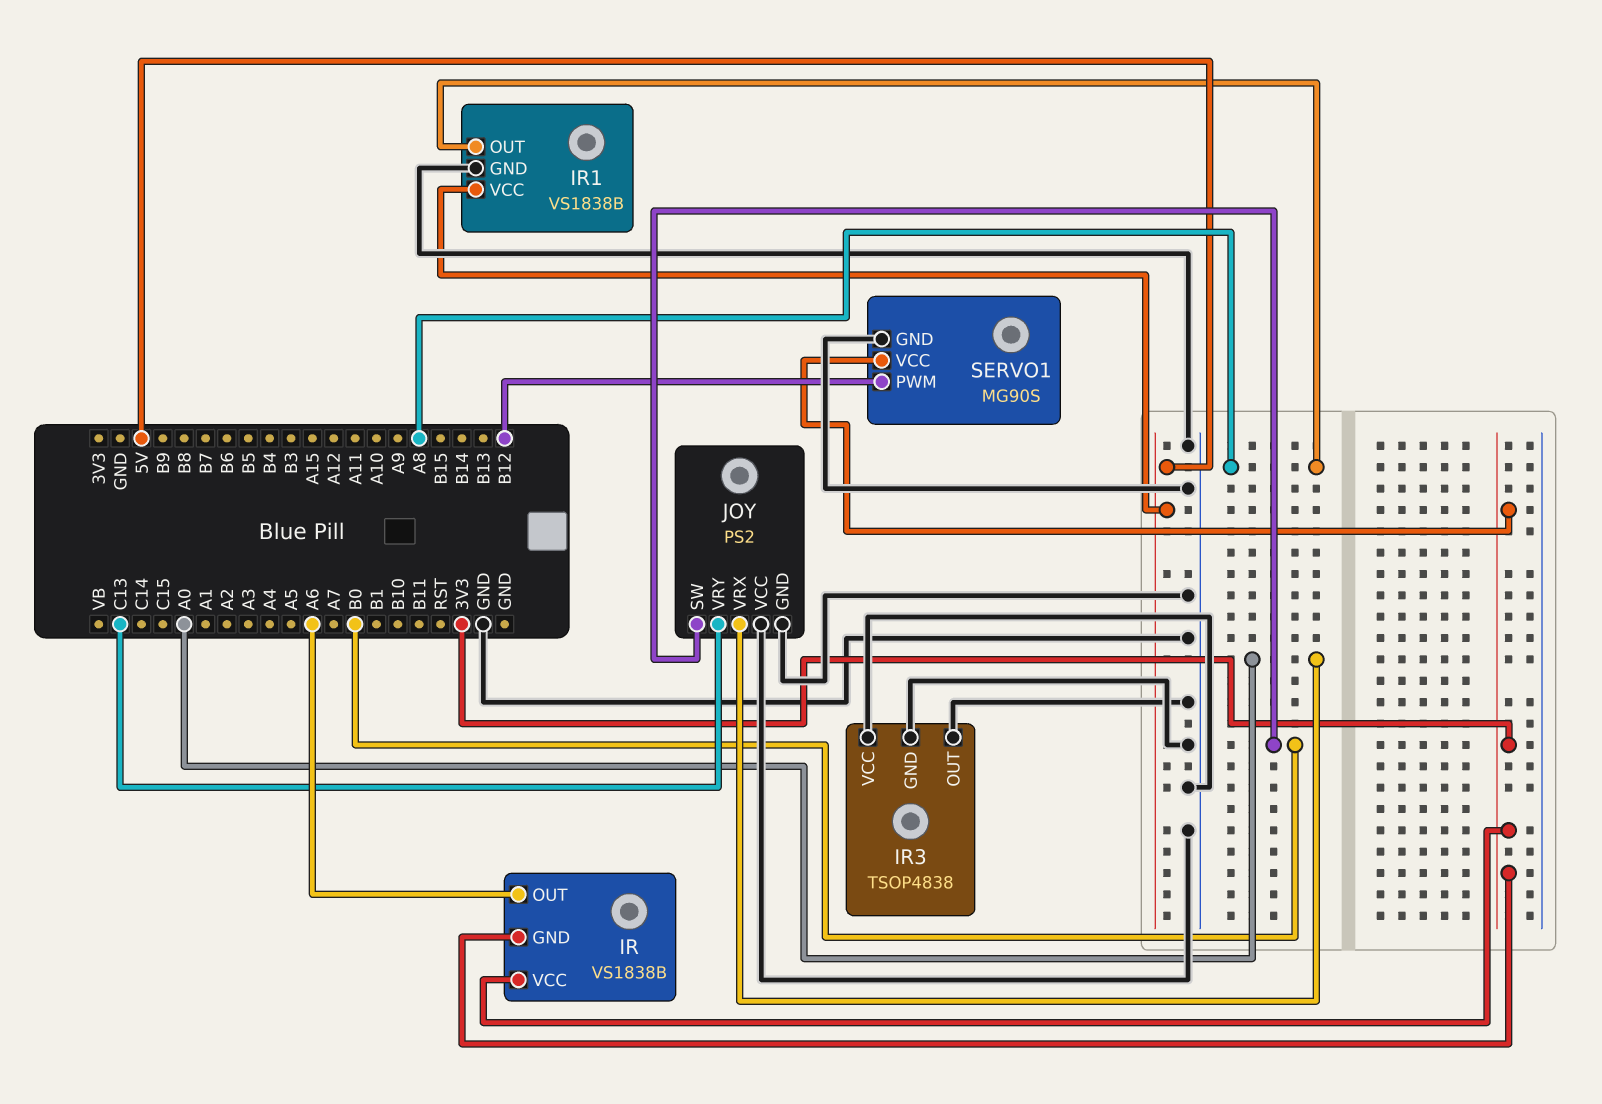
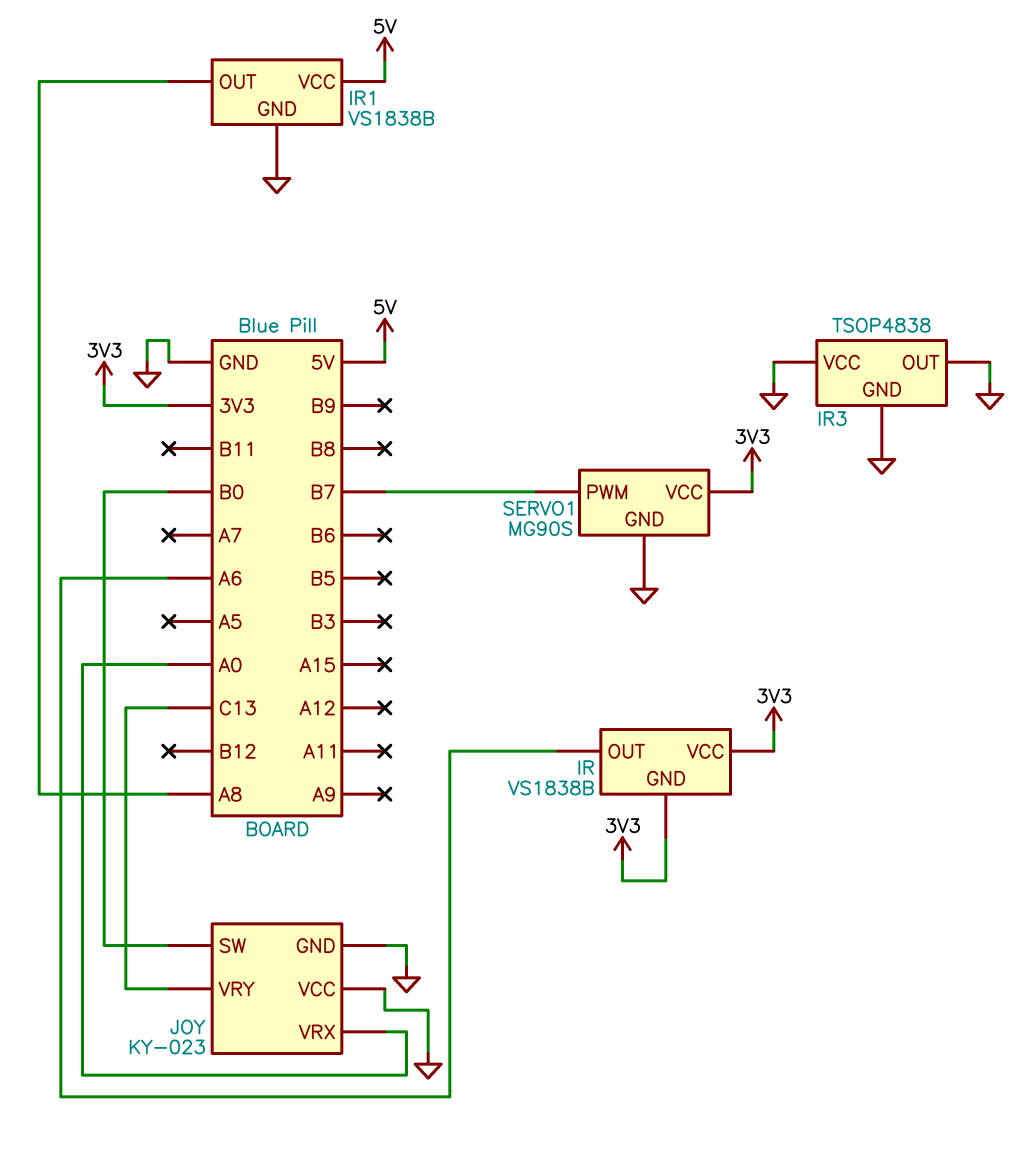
JOY: PS2 -> KY-023
SERVO1 pin PWM: B12 -> B7

